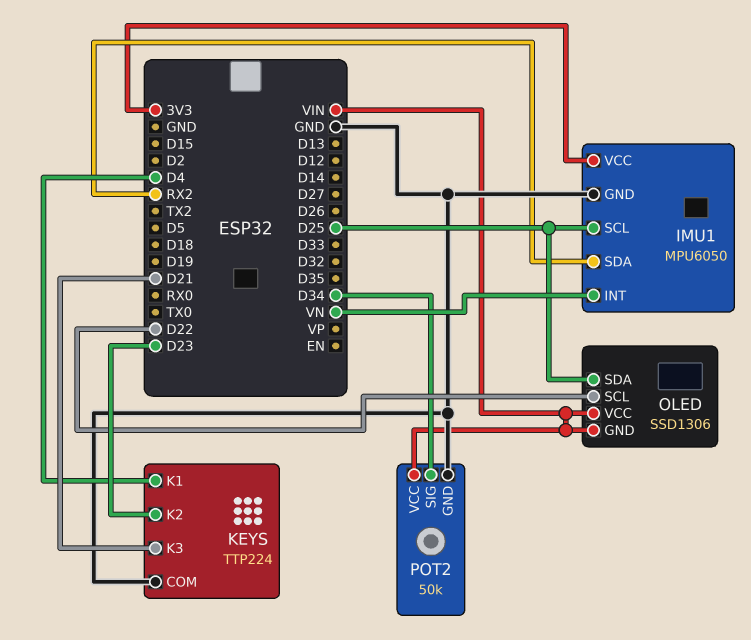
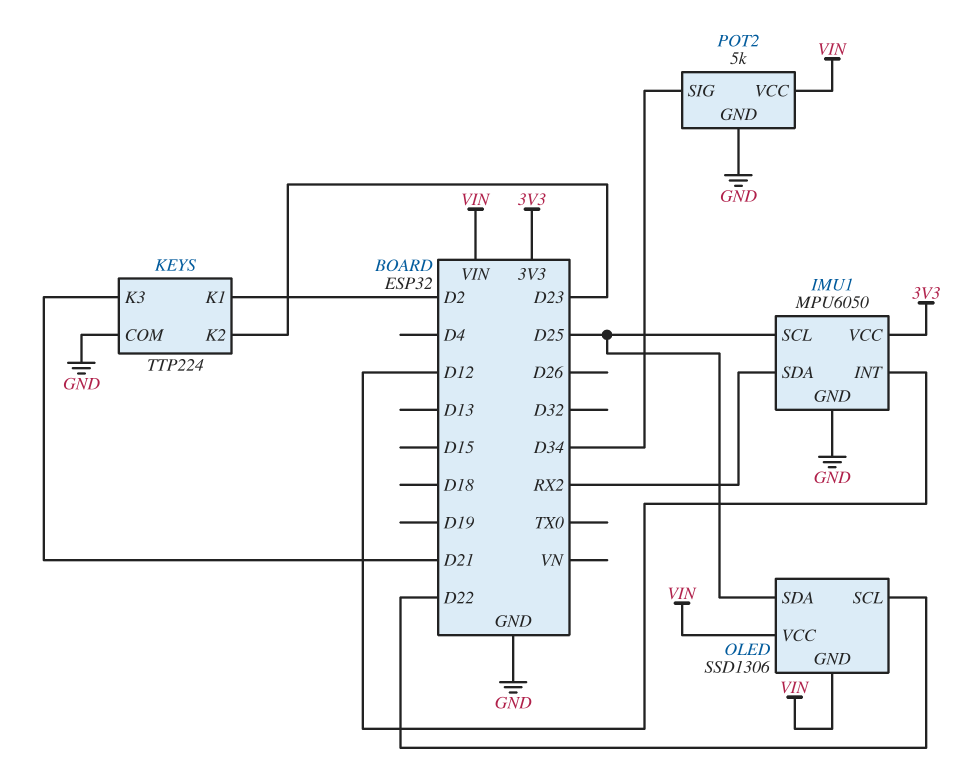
IMU1 pin INT: VN -> D12
KEYS pin K1: D4 -> D2
POT2: 50k -> 5k

